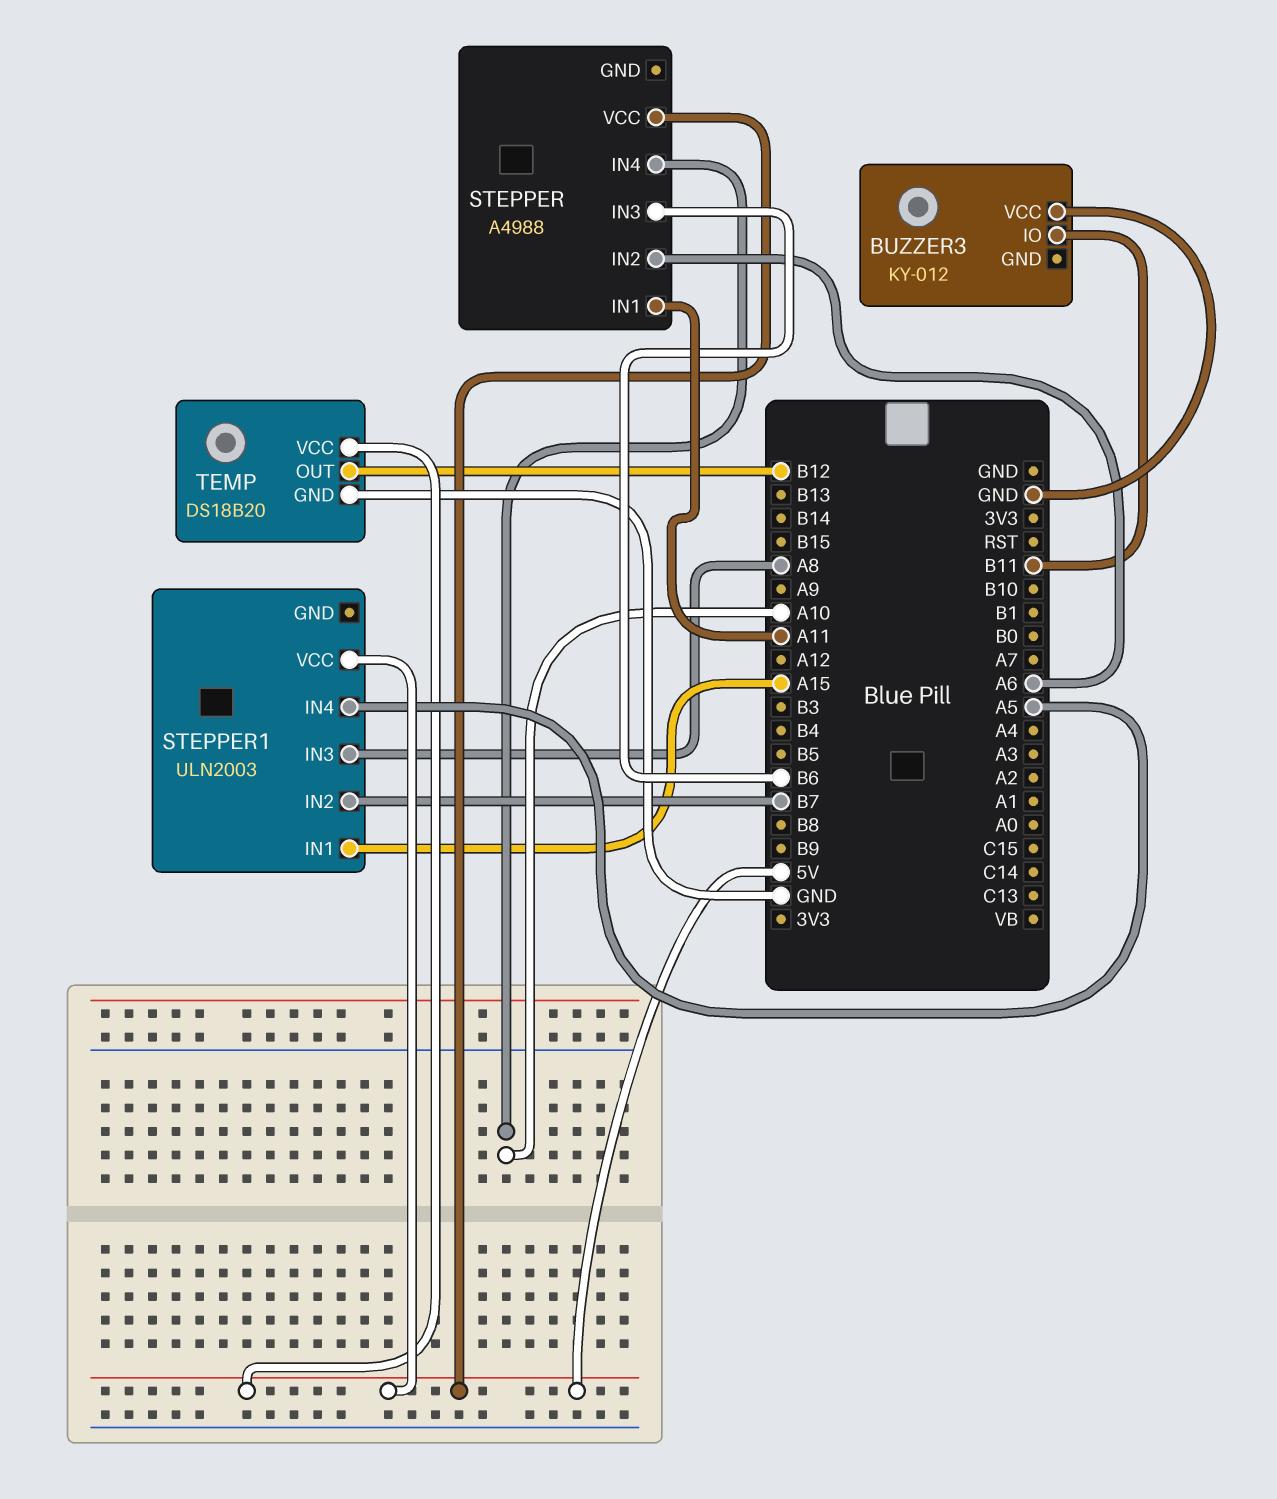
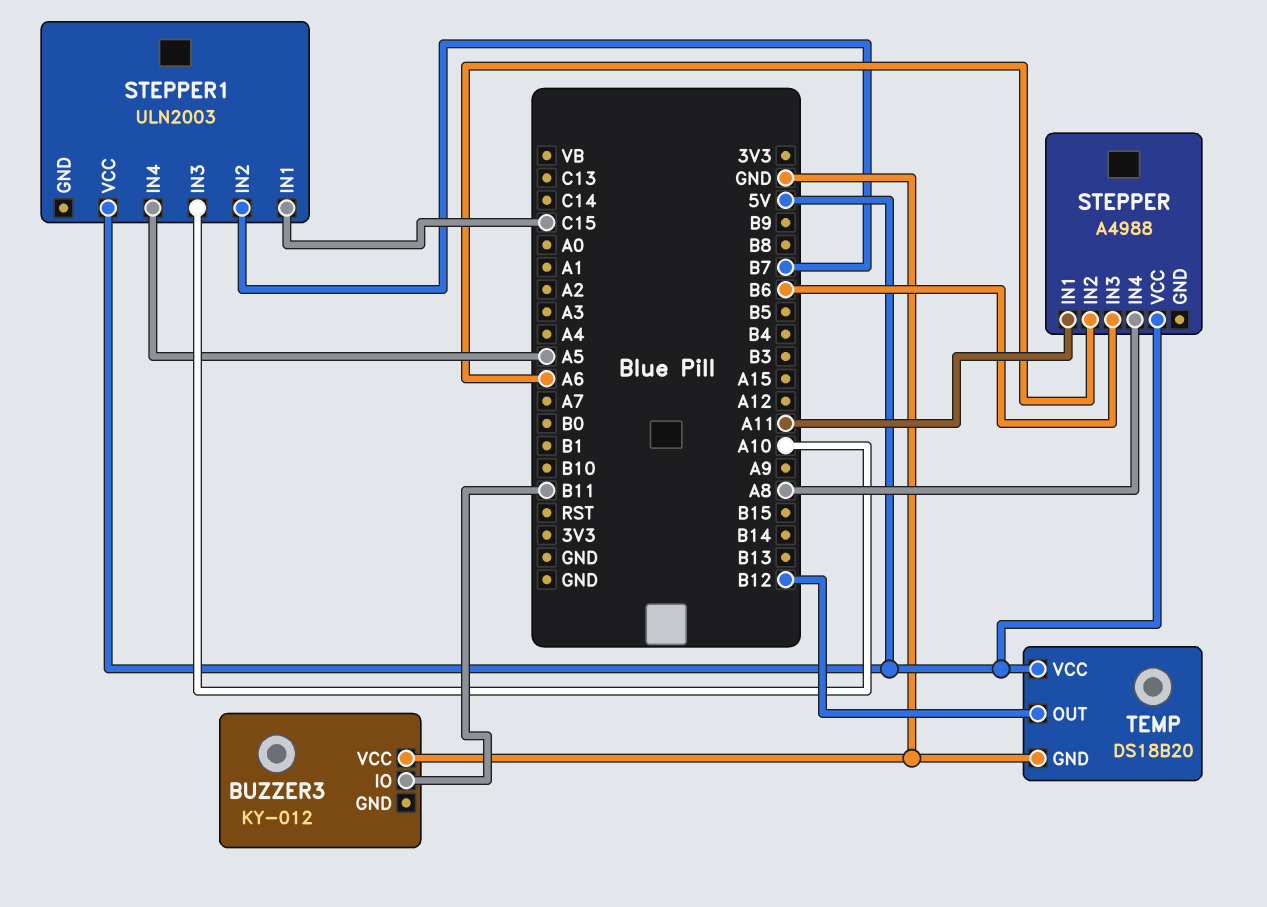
STEPPER pin IN4: A10 -> A8
STEPPER1 pin IN1: A15 -> C15
STEPPER1 pin IN3: A8 -> A10

